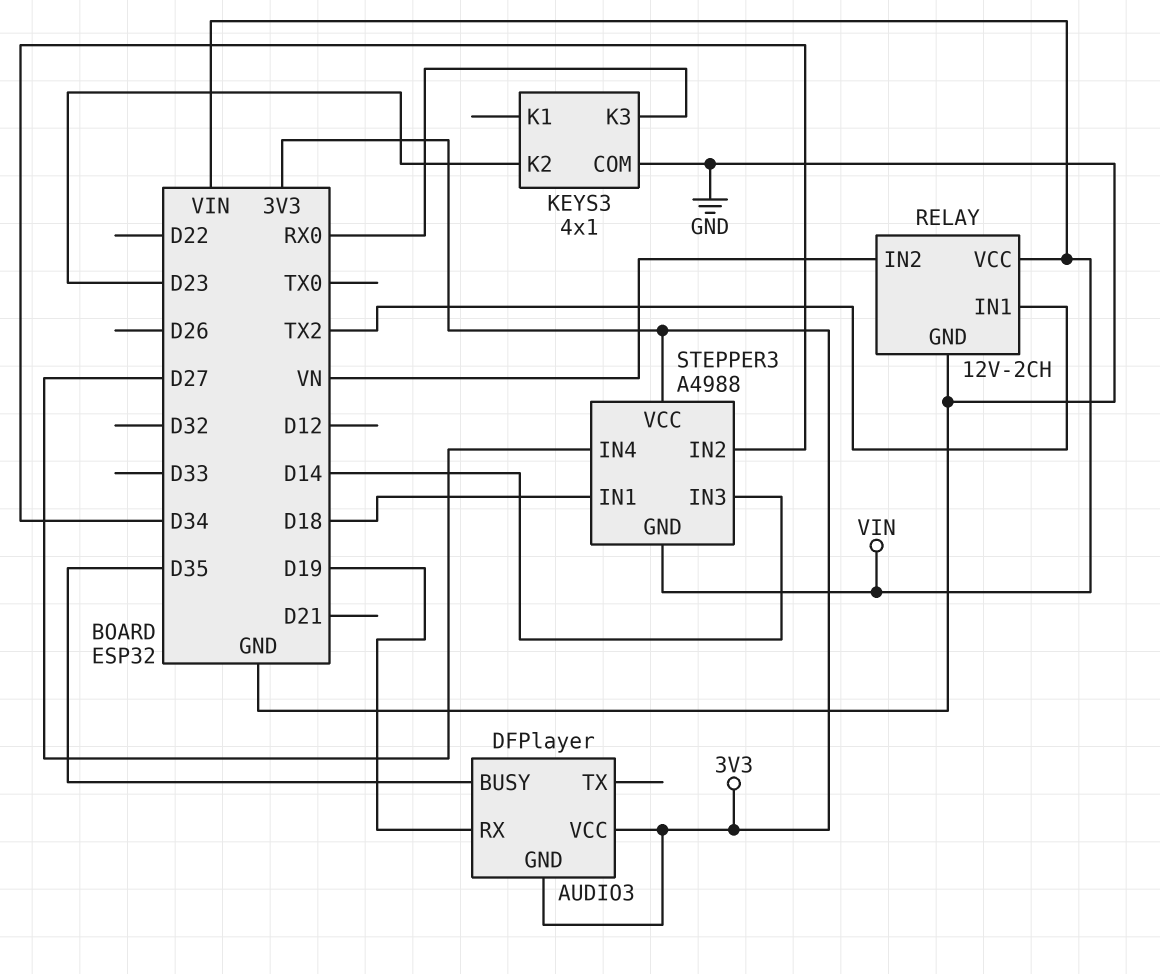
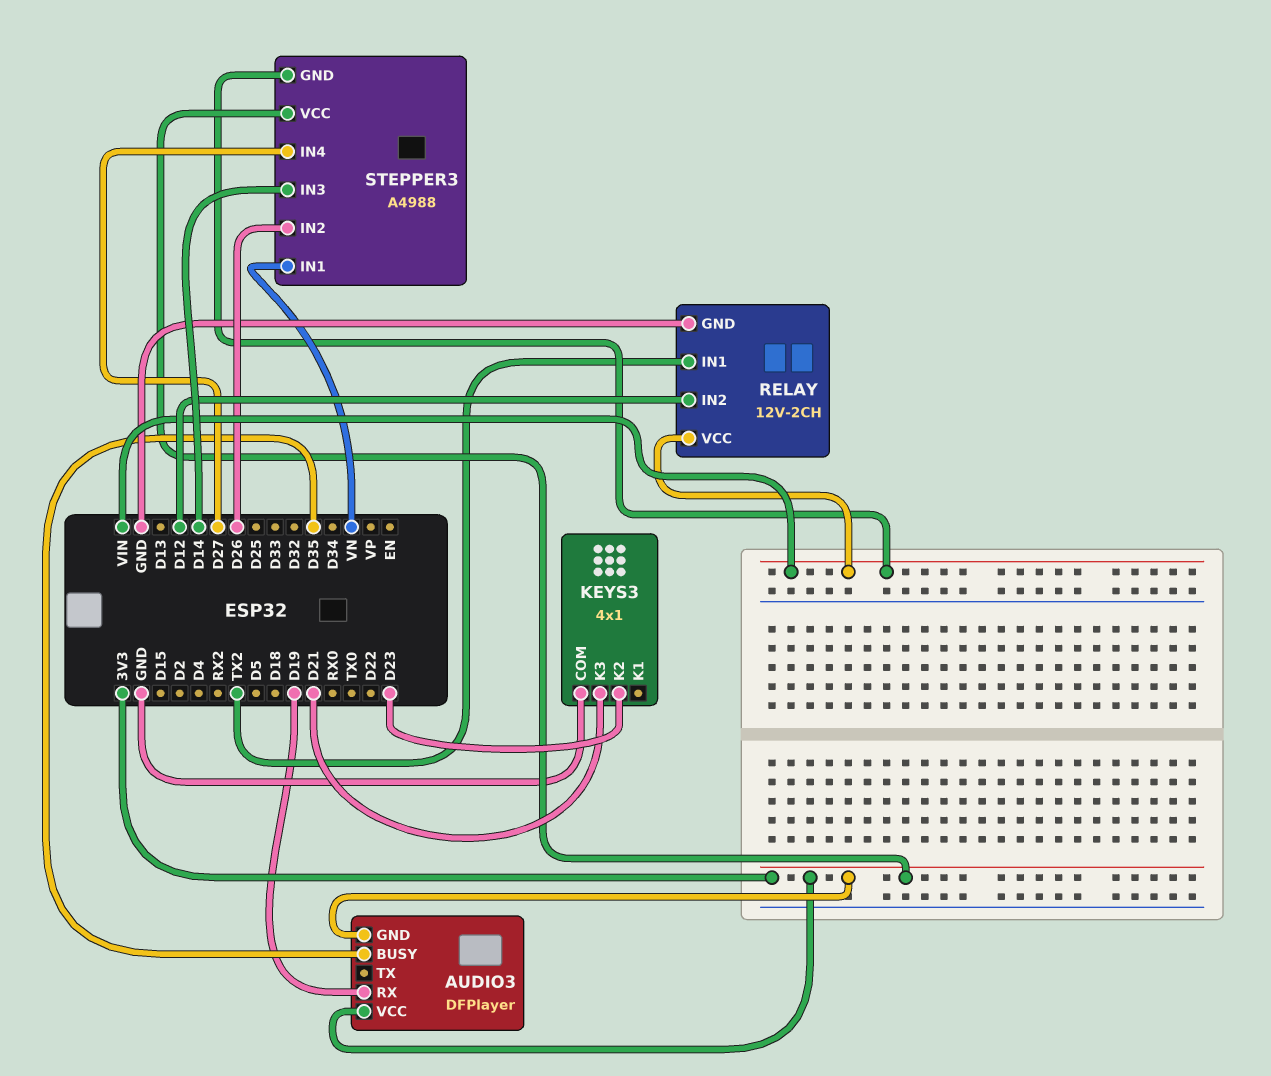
KEYS3 pin K3: RX0 -> D21
RELAY pin IN2: VN -> D12
STEPPER3 pin IN1: D18 -> VN
STEPPER3 pin IN2: D34 -> D26

